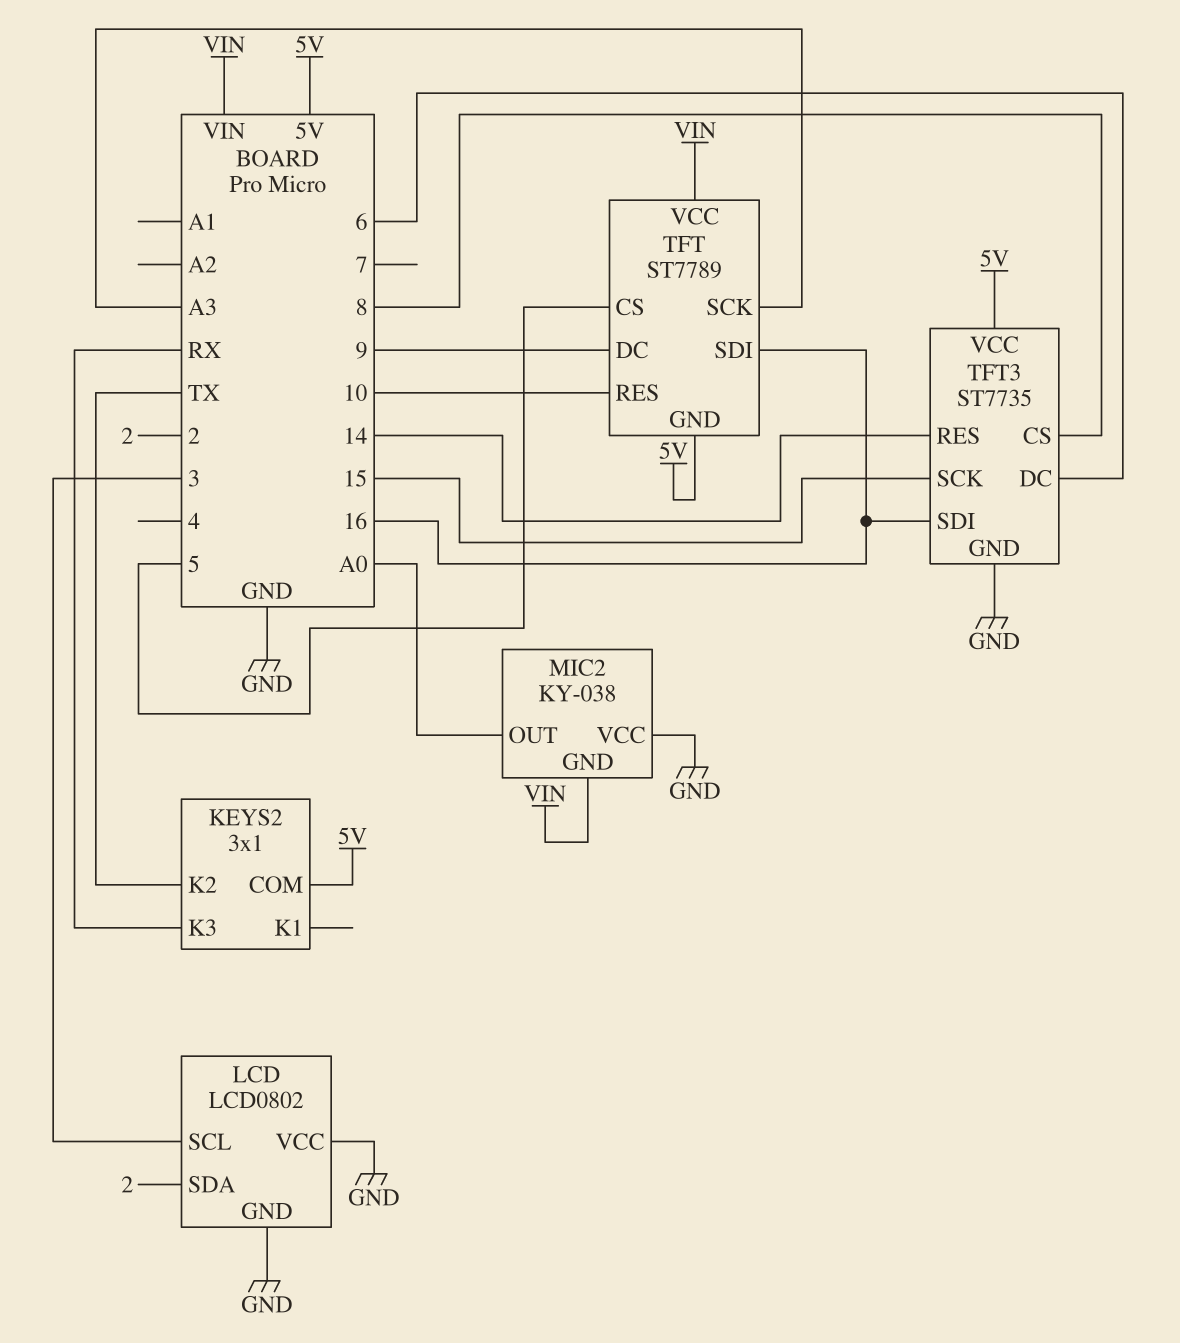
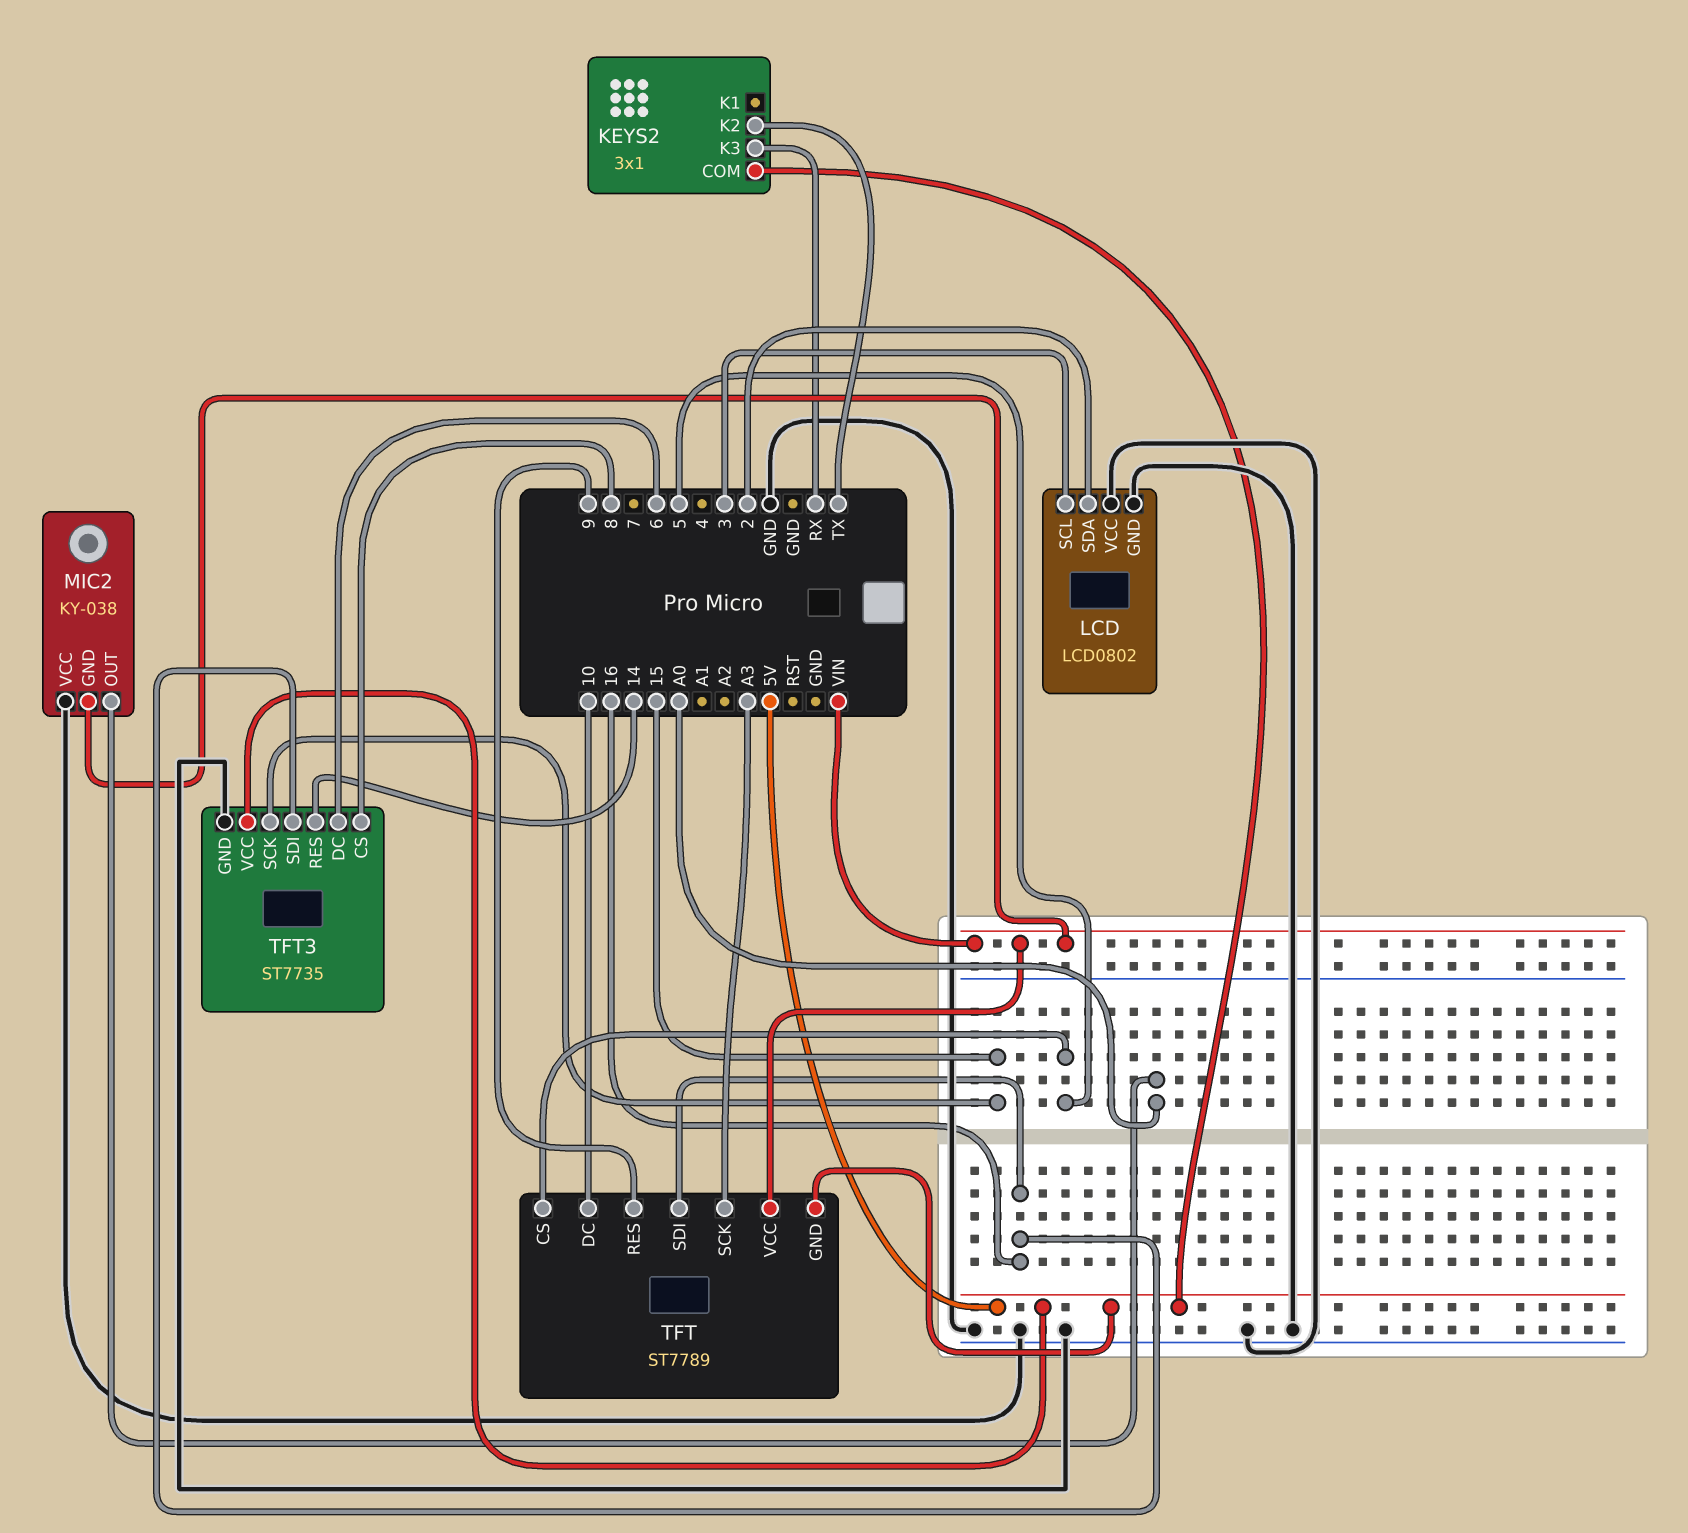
TFT pin DC: 9 -> 10
TFT pin RES: 10 -> 9

